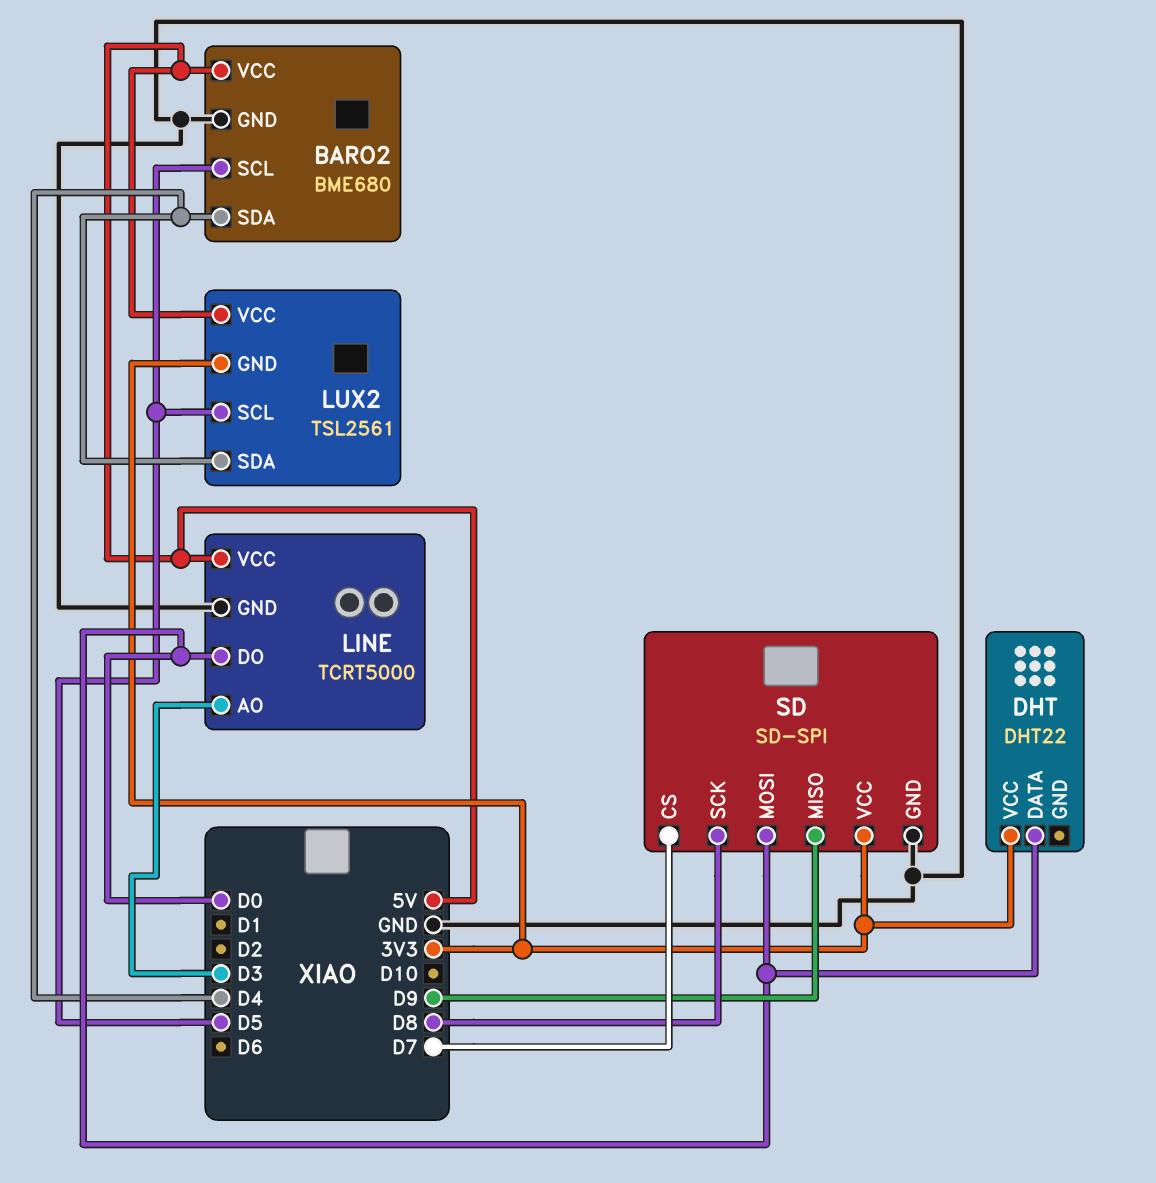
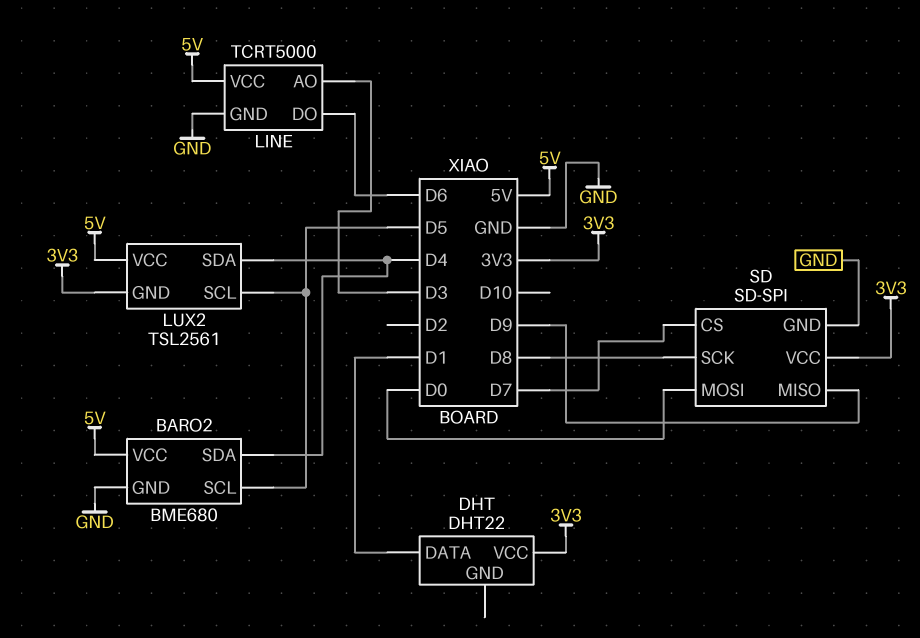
DHT pin DATA: D0 -> D1
LINE pin DO: D0 -> D6

